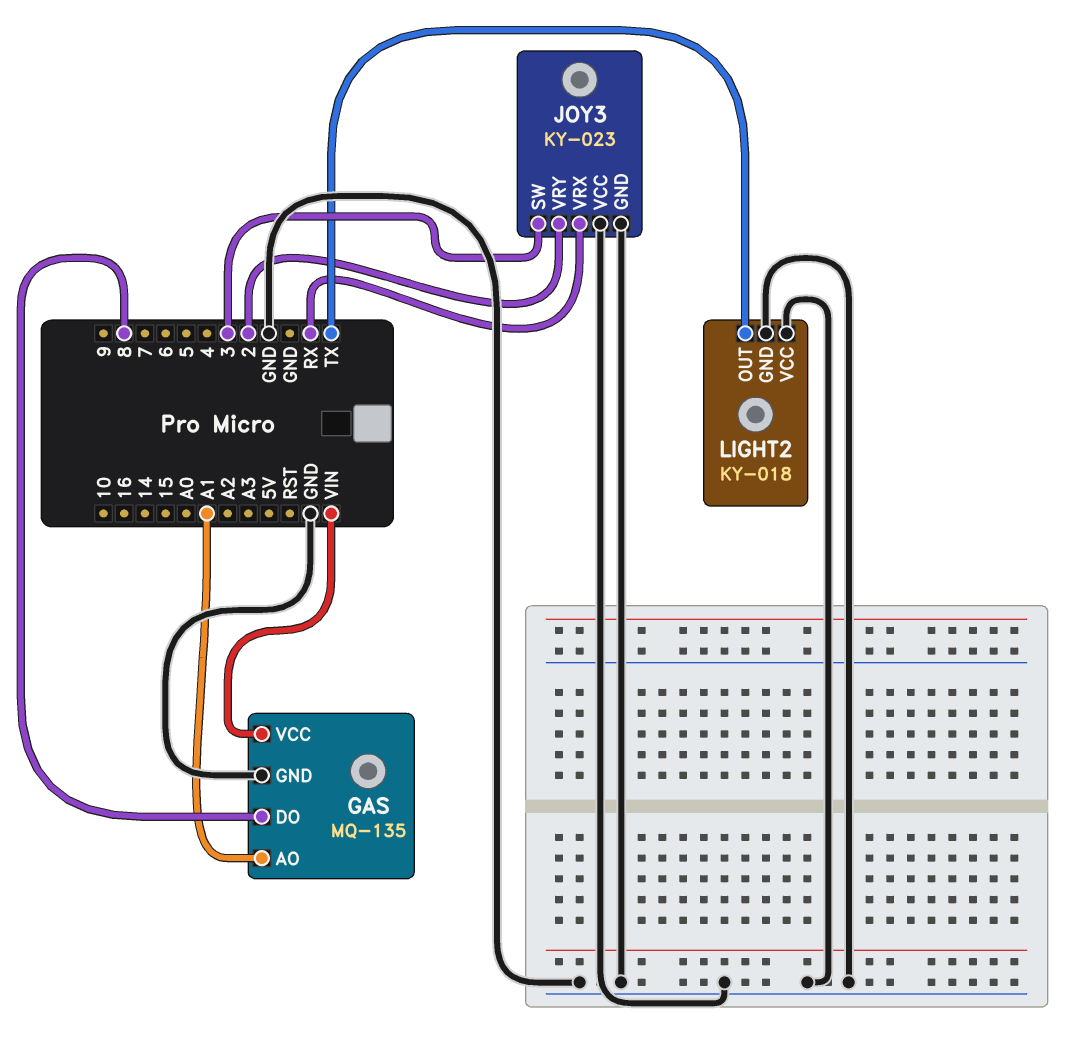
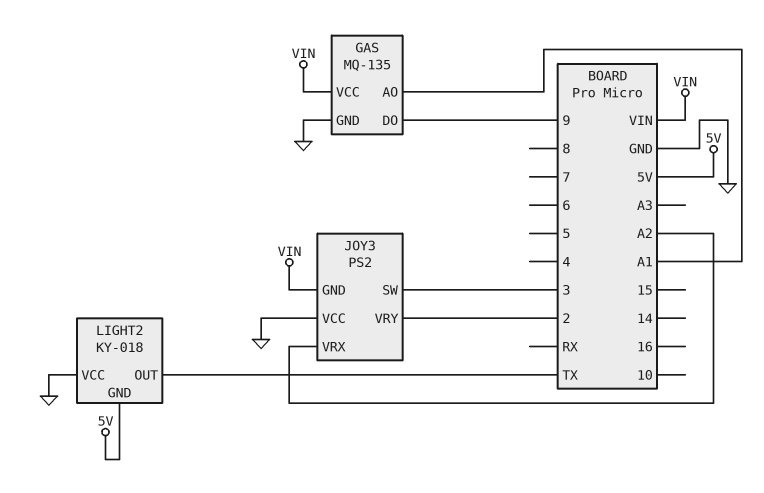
GAS pin DO: 8 -> 9
JOY3: KY-023 -> PS2
JOY3 pin GND: GND -> VIN
JOY3 pin VRX: RX -> A2
LIGHT2 pin GND: GND -> 5V

